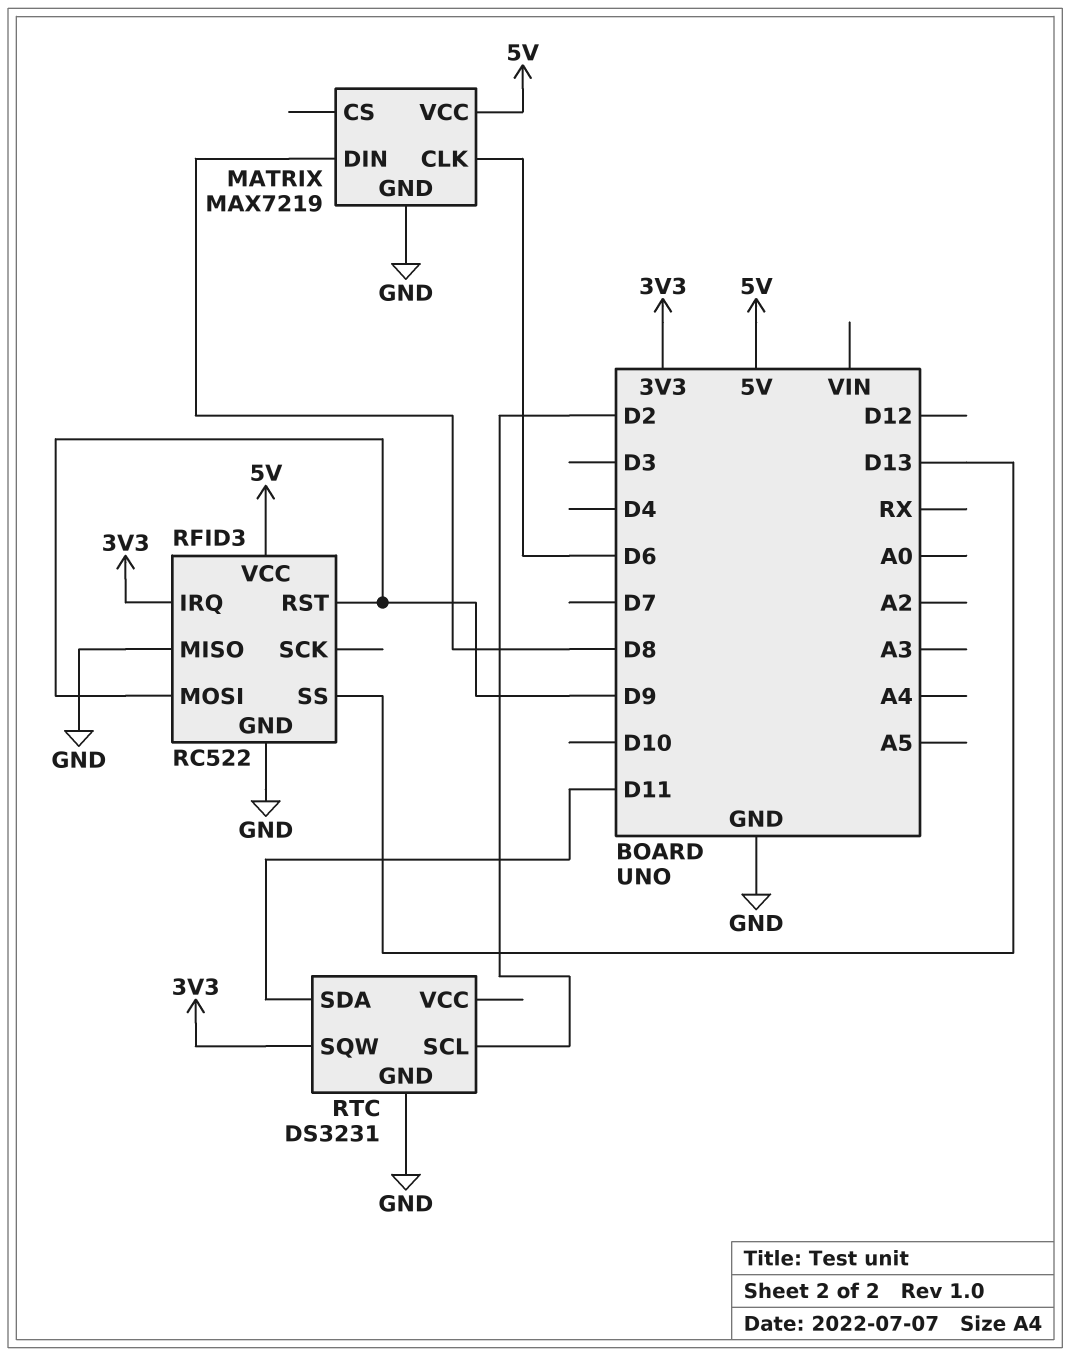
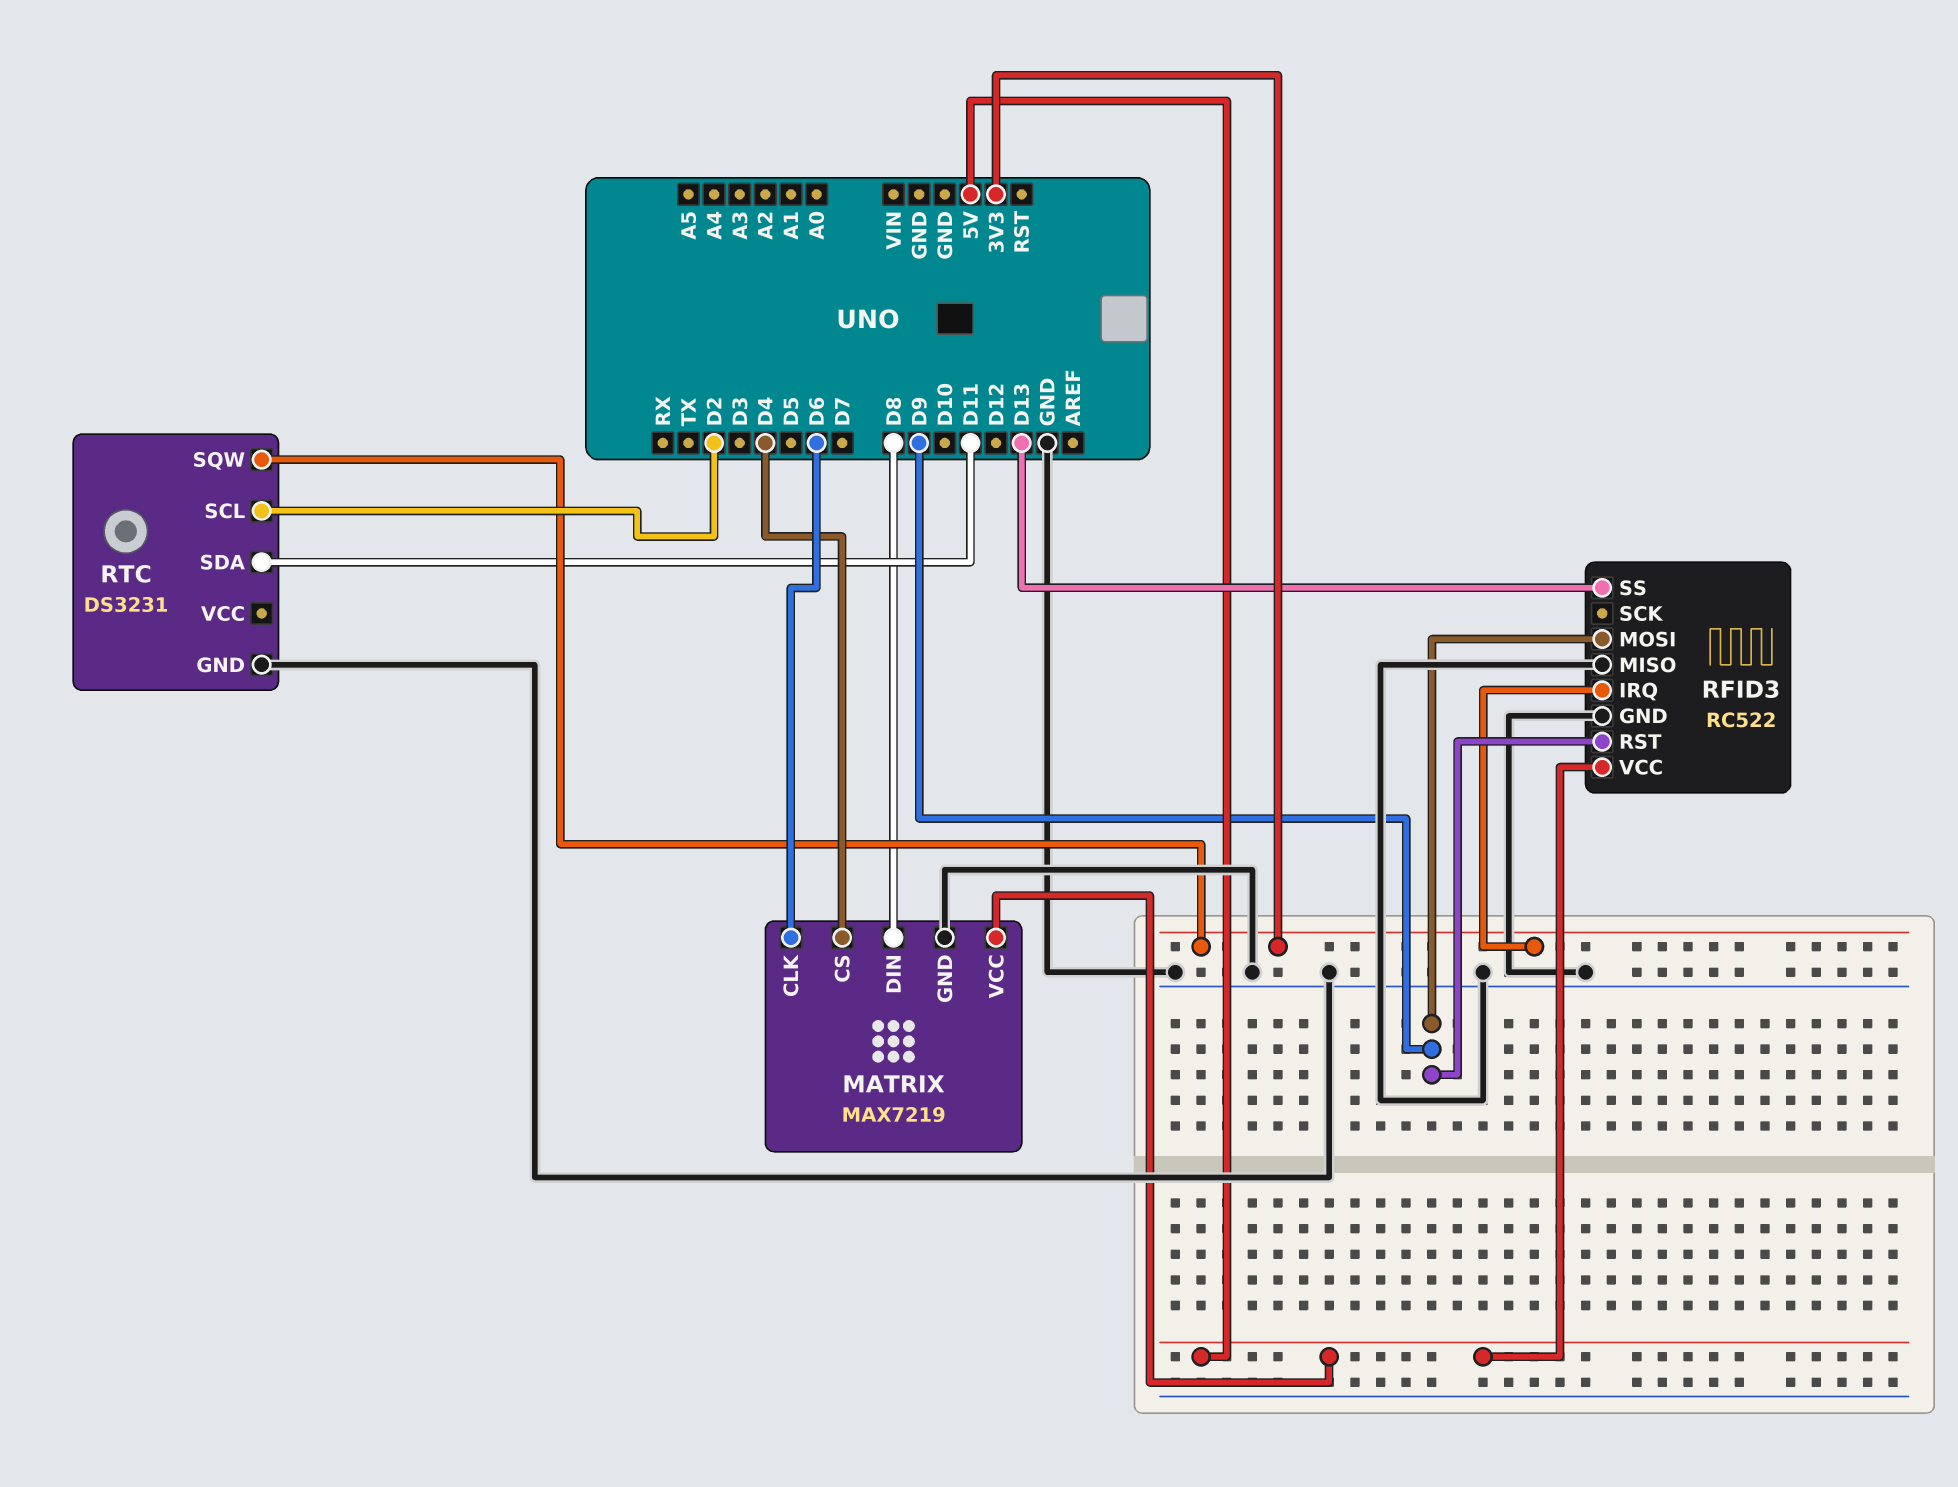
MATRIX pin CS: none -> D4

